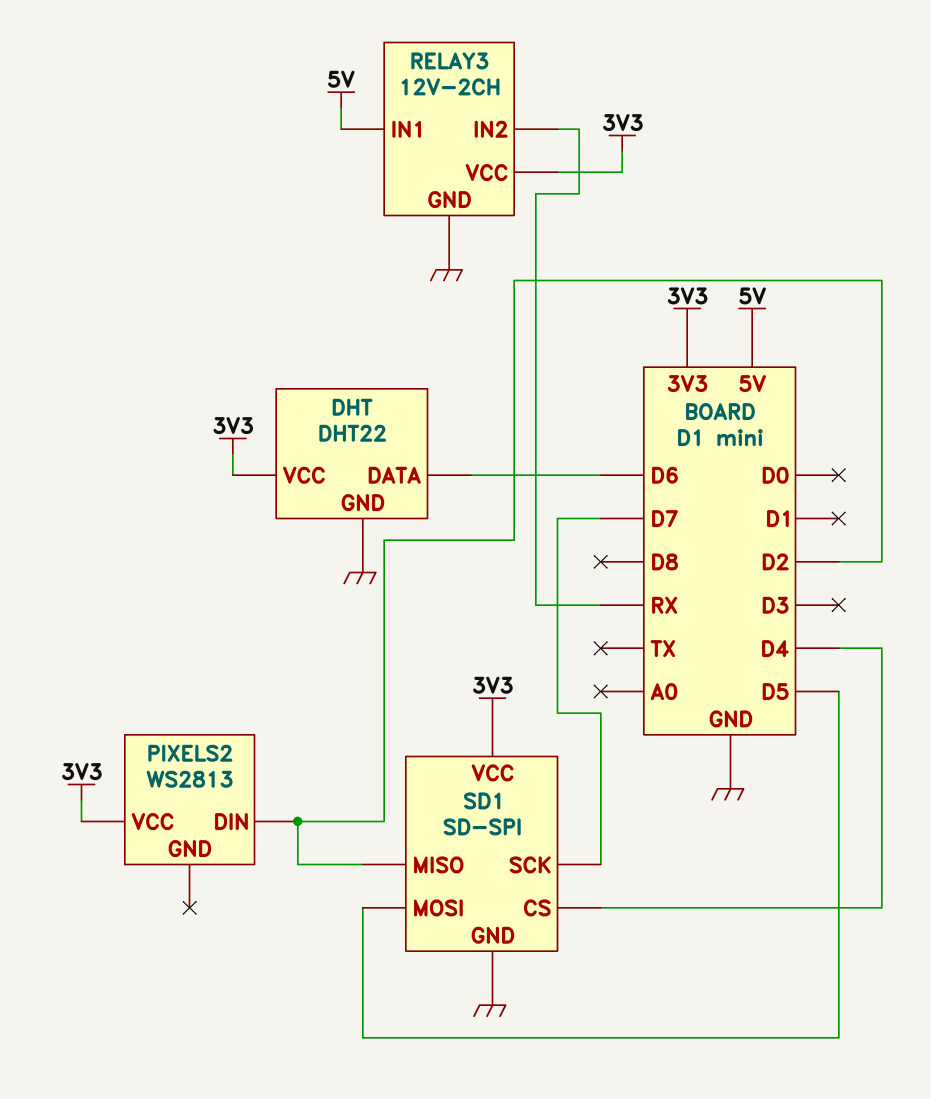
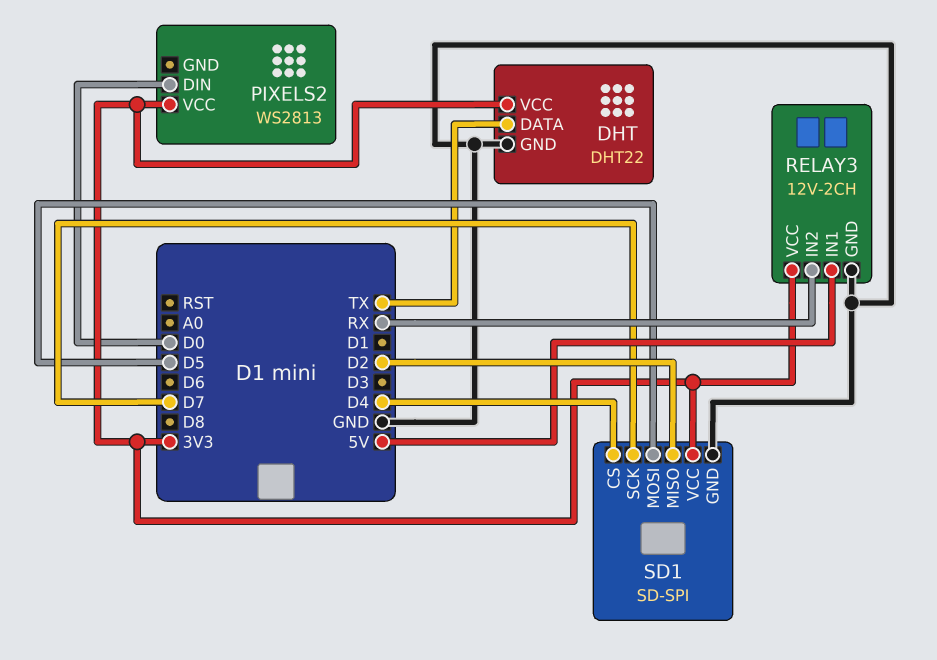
DHT pin DATA: D6 -> TX
PIXELS2 pin DIN: D2 -> D0

